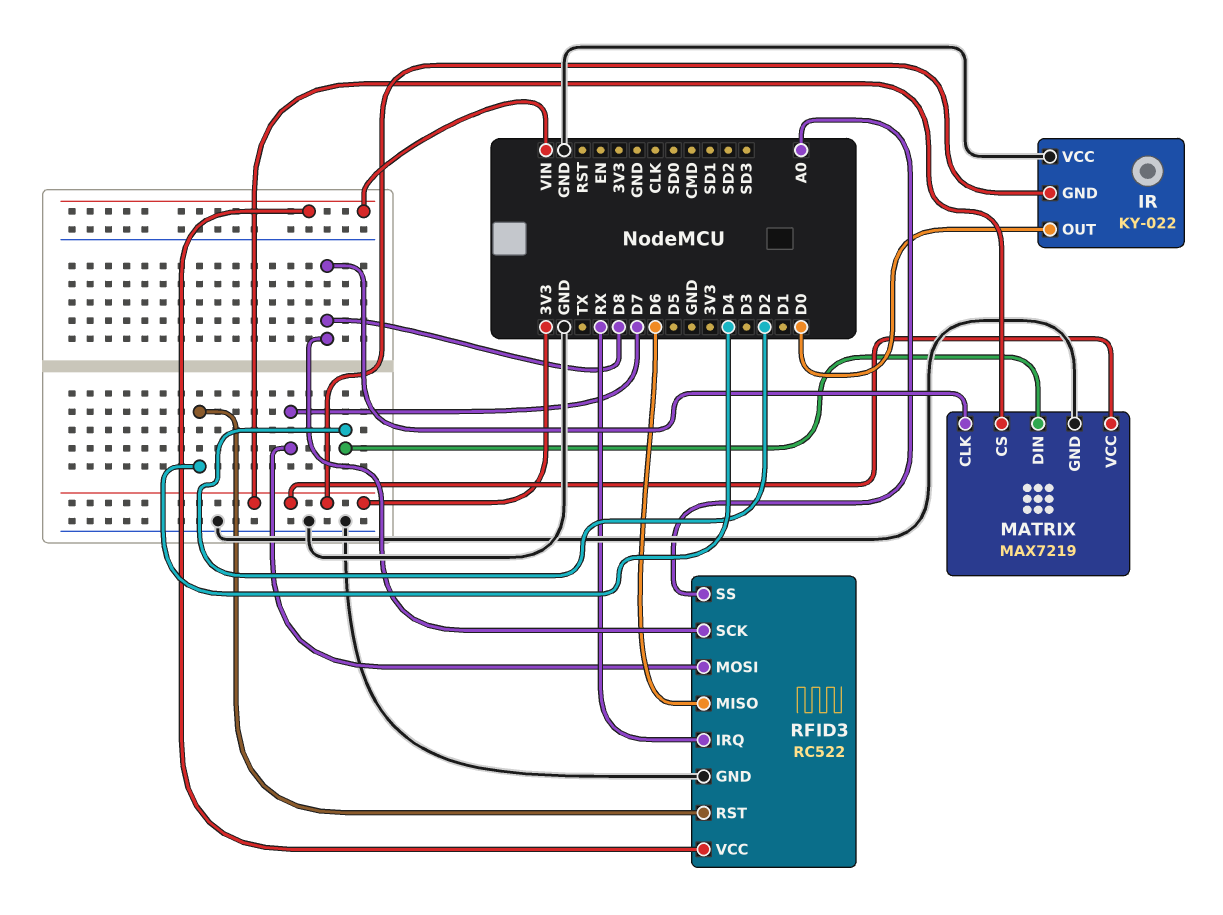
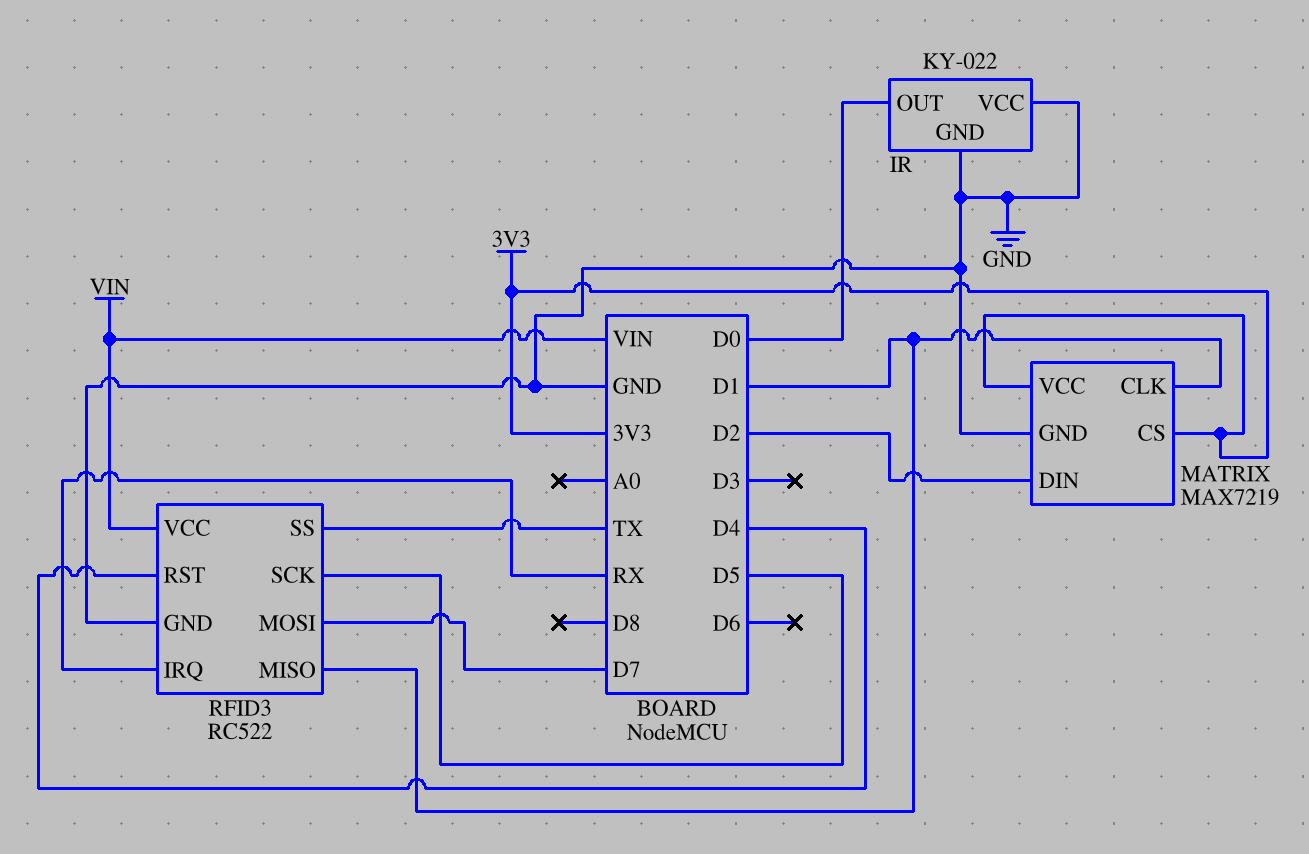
IR pin GND: 3V3 -> GND
MATRIX pin CLK: D8 -> D1
RFID3 pin MISO: D6 -> D1
RFID3 pin SCK: D8 -> D5
RFID3 pin SS: A0 -> TX

